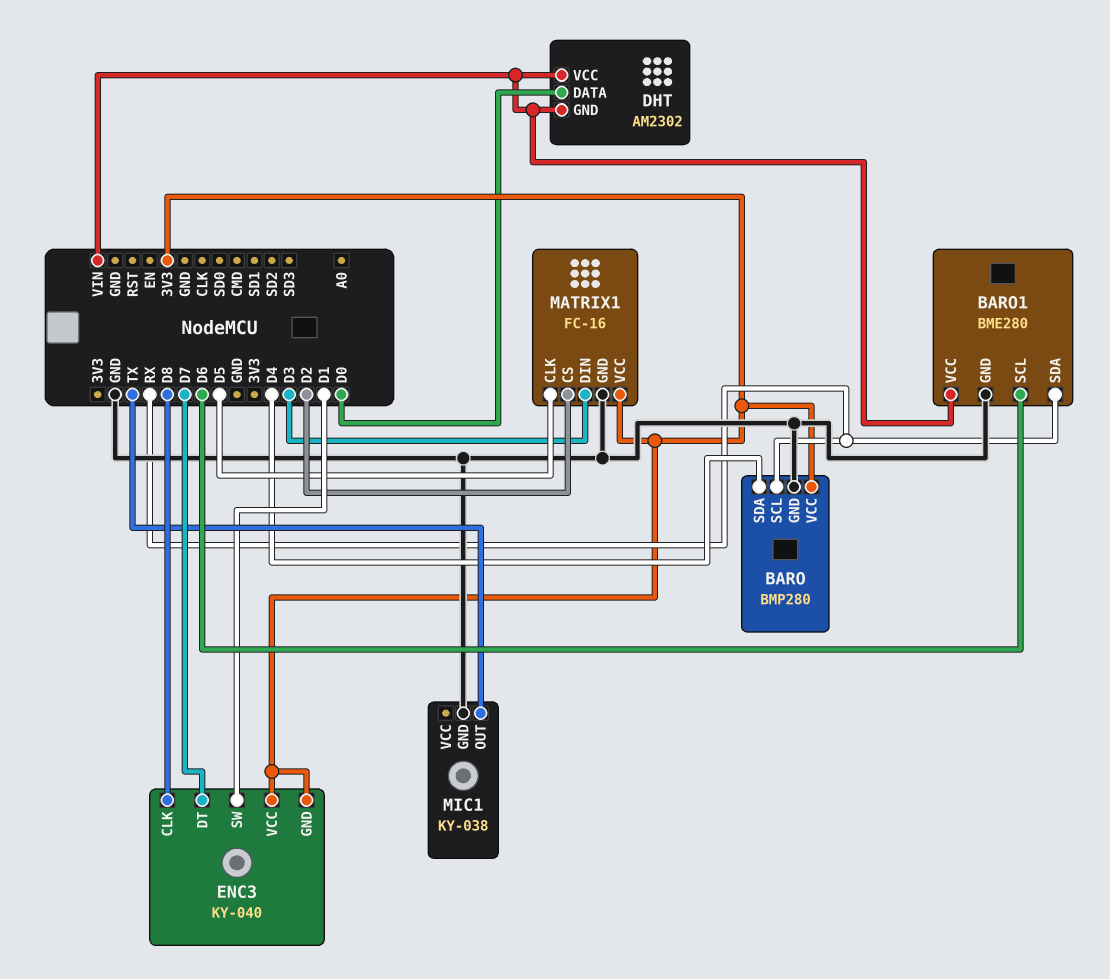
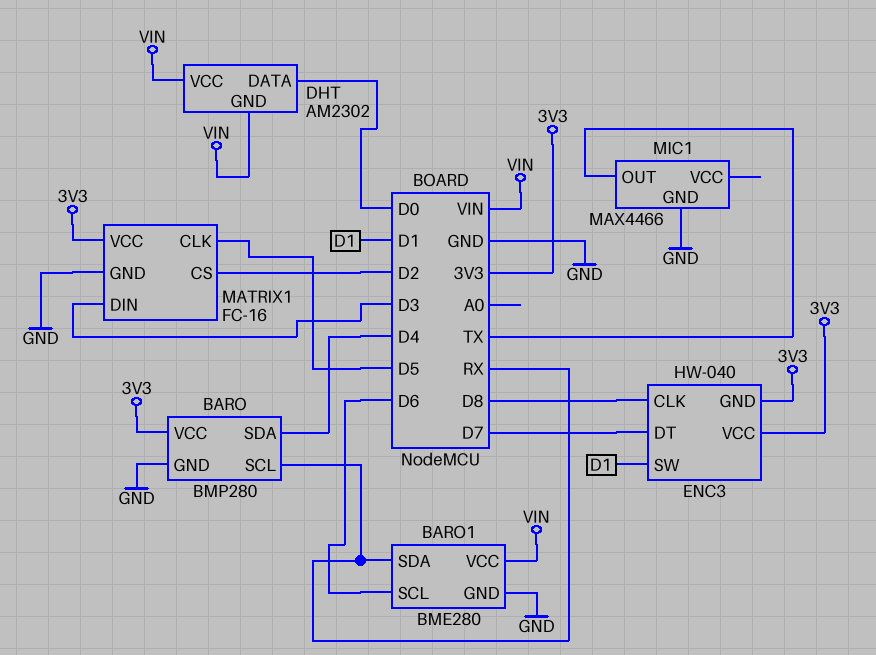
ENC3: KY-040 -> HW-040
MIC1: KY-038 -> MAX4466

